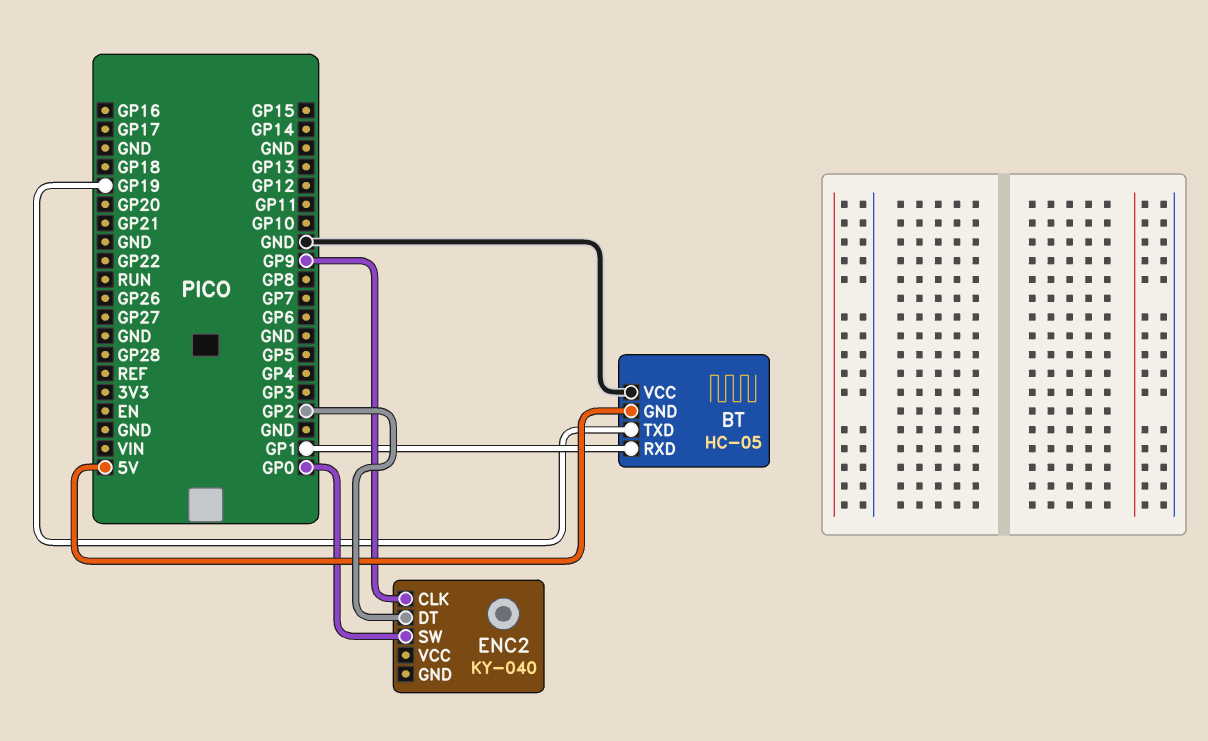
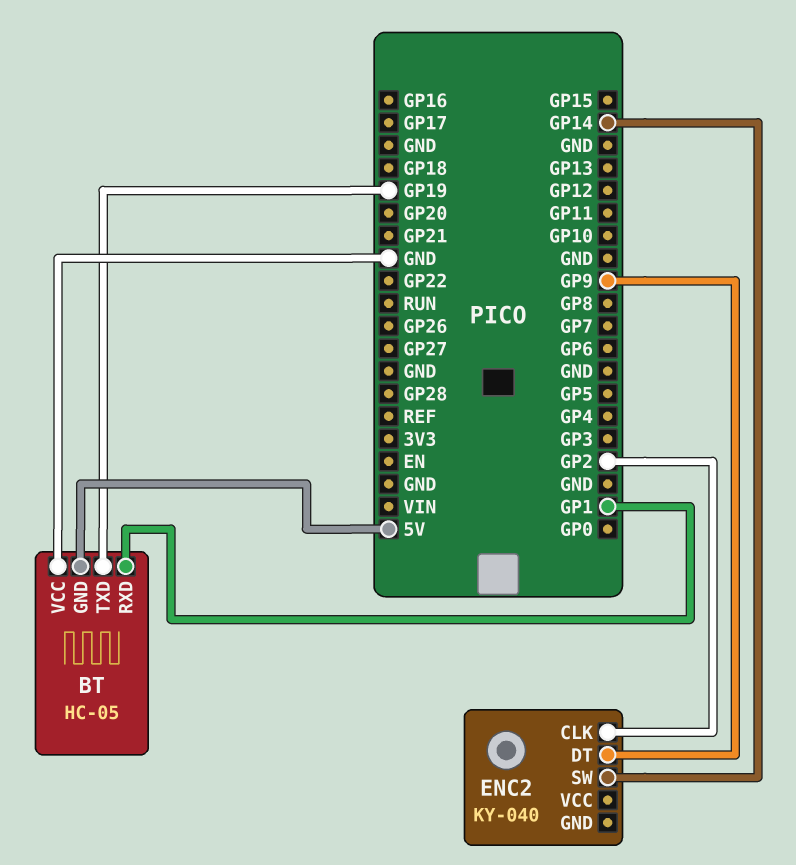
ENC2 pin CLK: GP9 -> GP2
ENC2 pin DT: GP2 -> GP9
ENC2 pin SW: GP0 -> GP14

